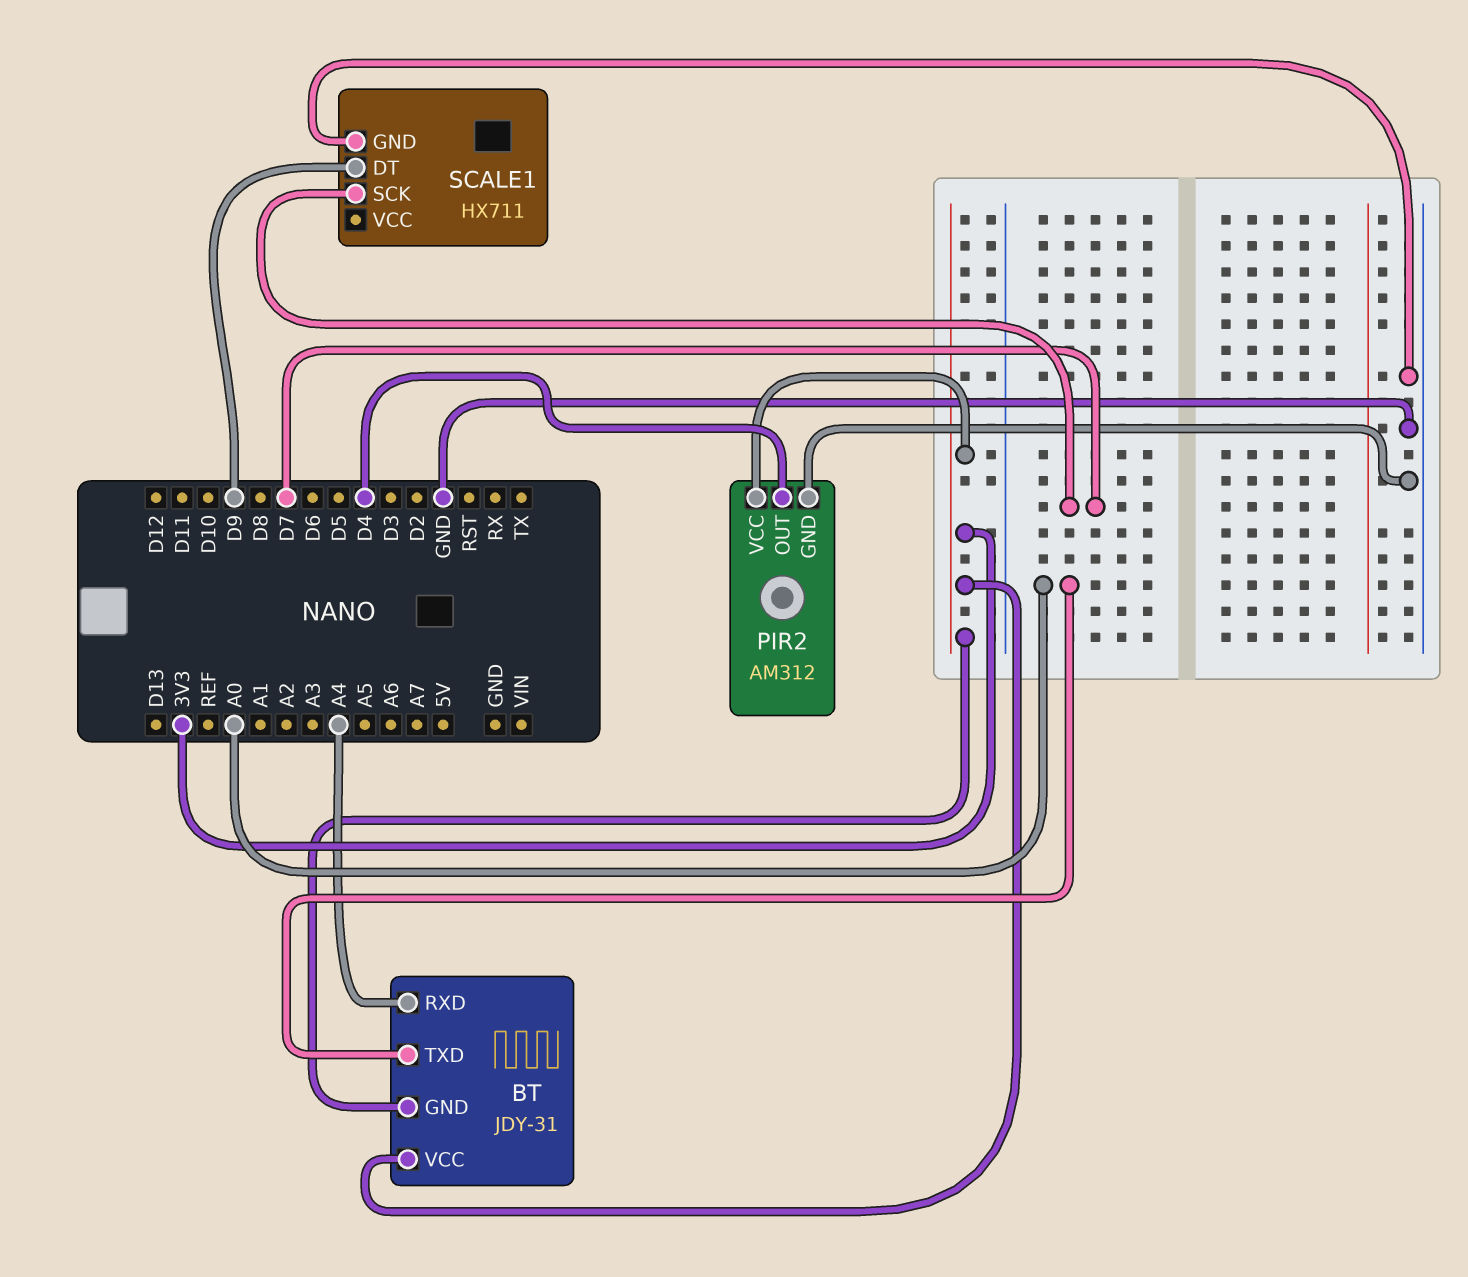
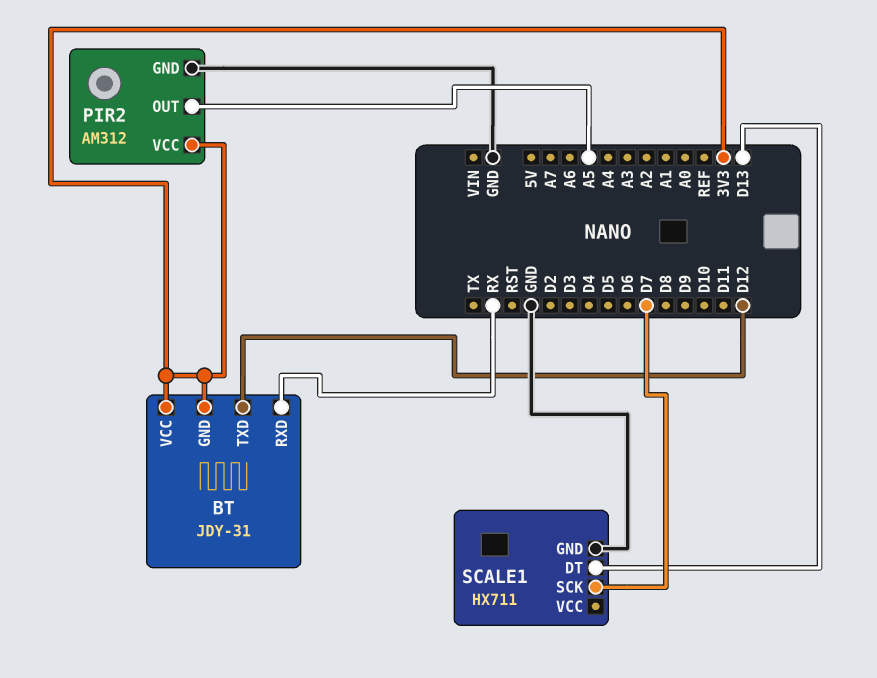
BT pin RXD: A4 -> RX
BT pin TXD: A0 -> D12
PIR2 pin OUT: D4 -> A5
SCALE1 pin DT: D9 -> D13

